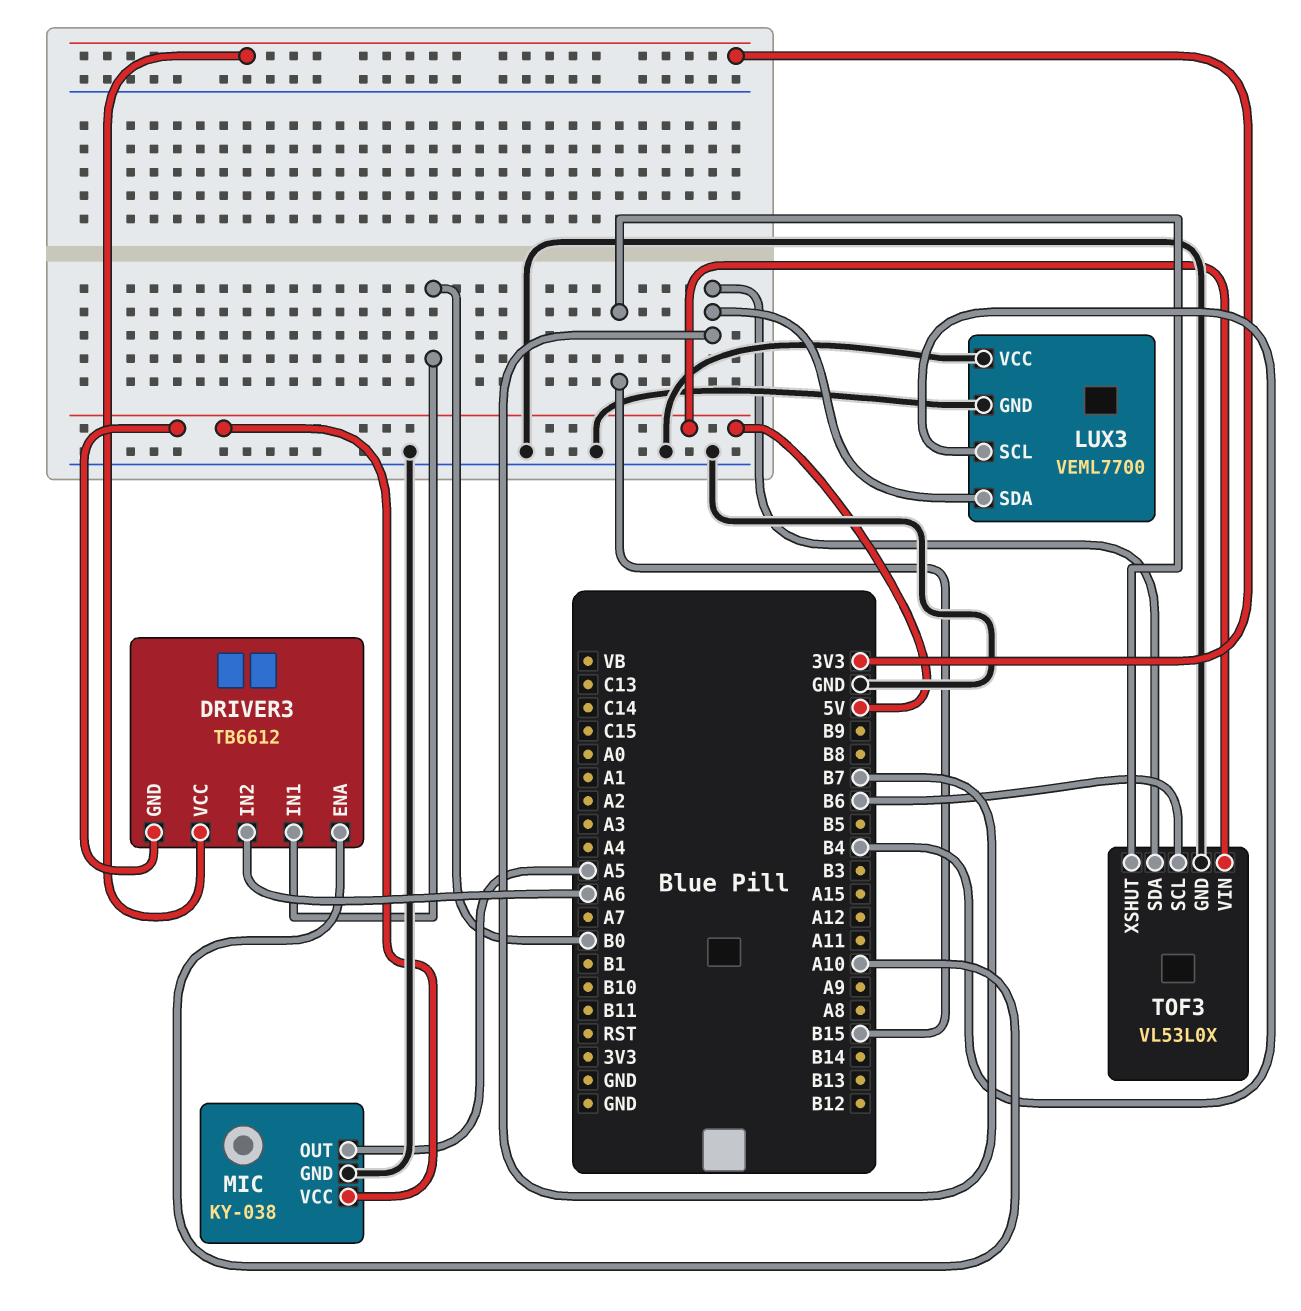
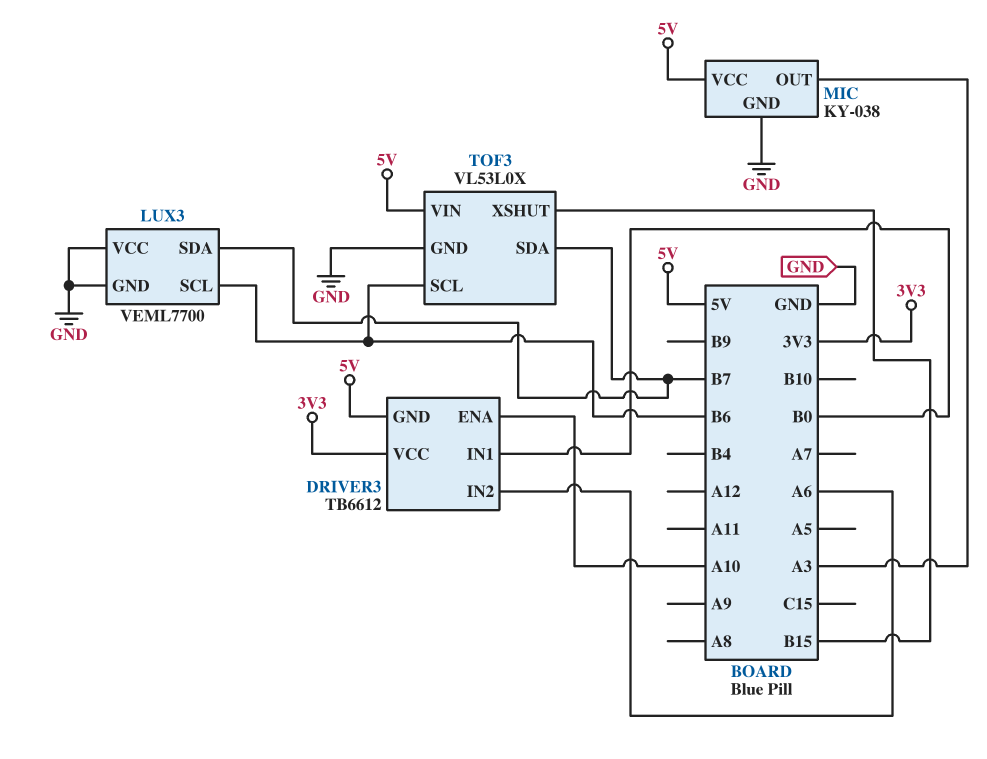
LUX3 pin SCL: B4 -> B6
MIC pin OUT: A5 -> A3

